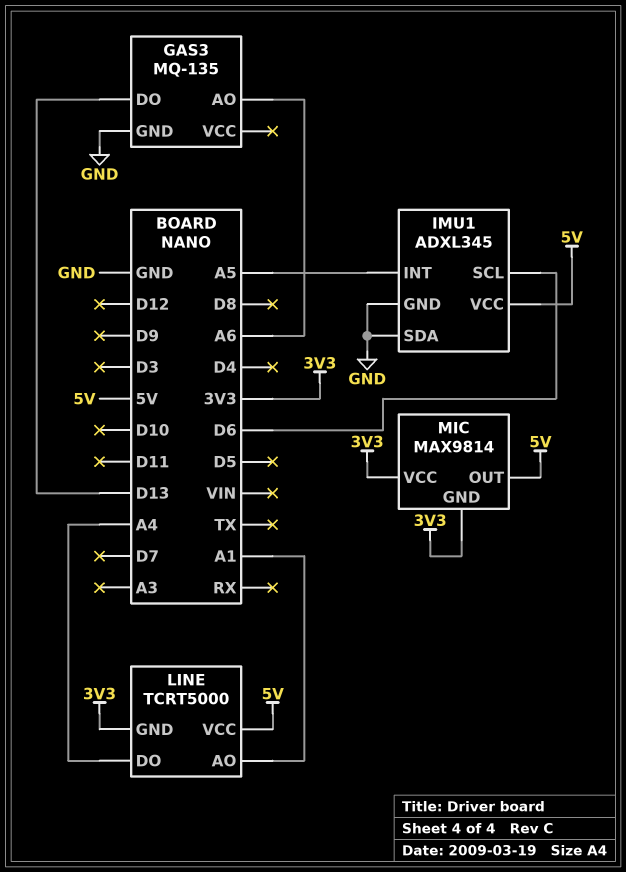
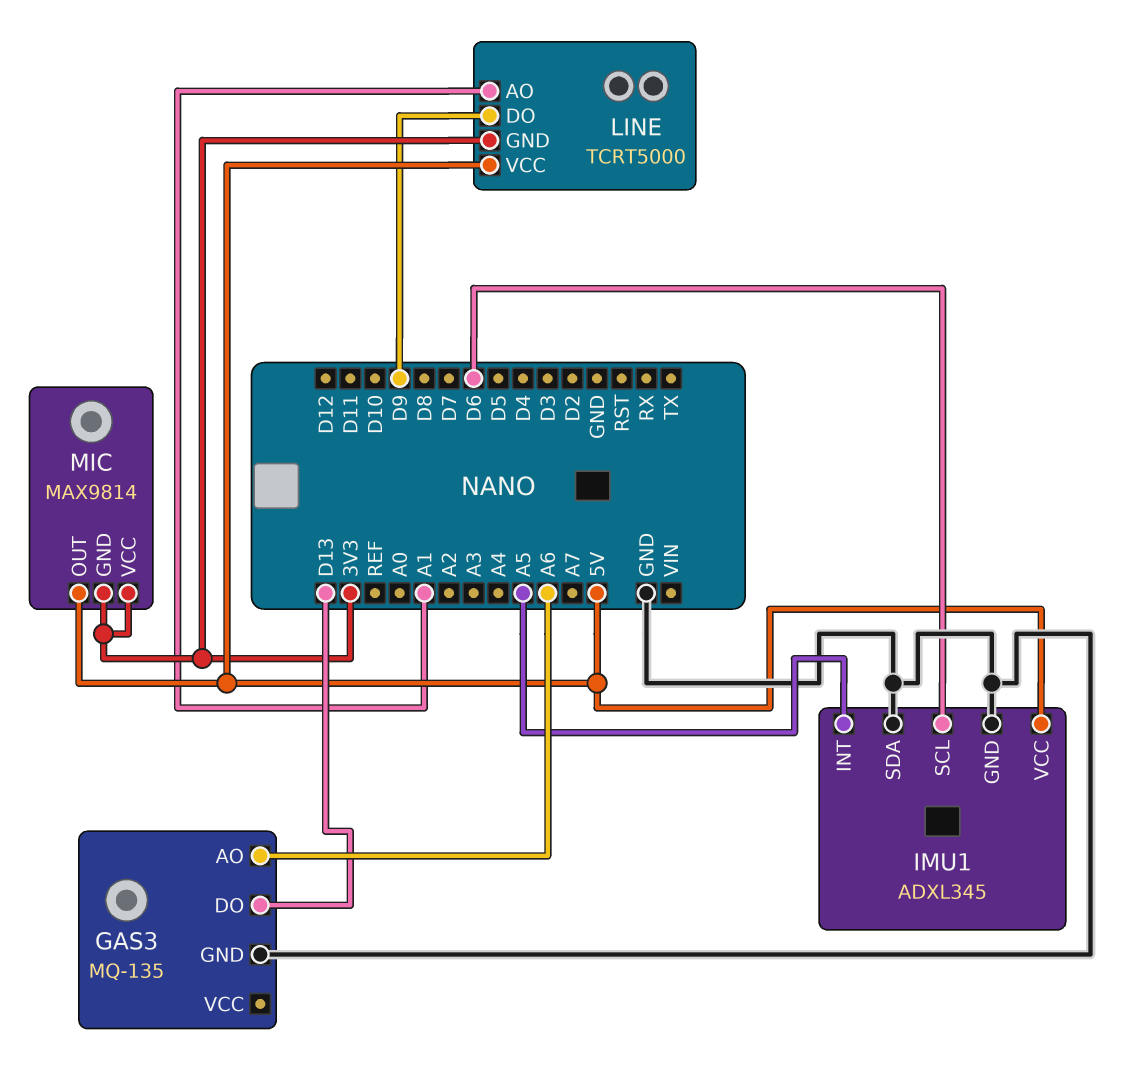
LINE pin DO: A4 -> D9

